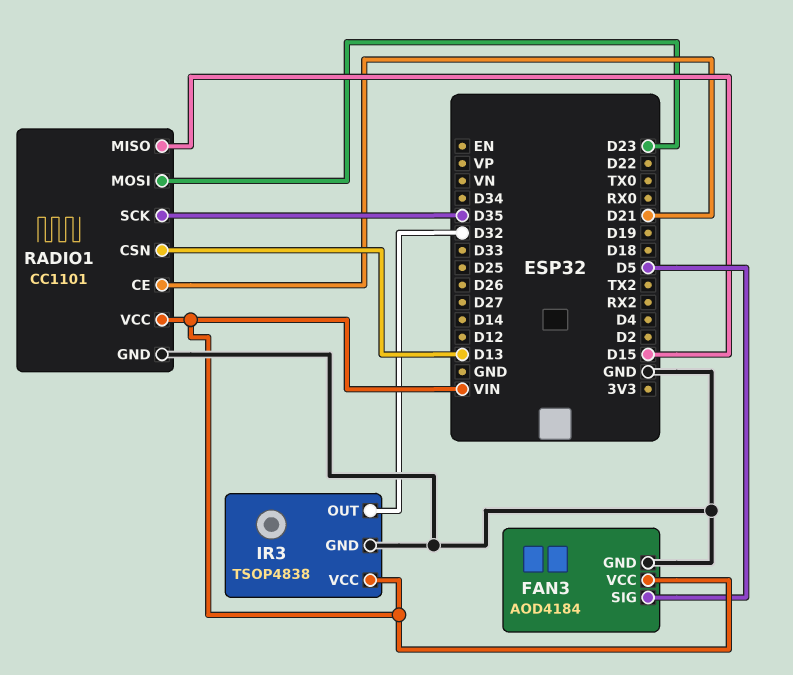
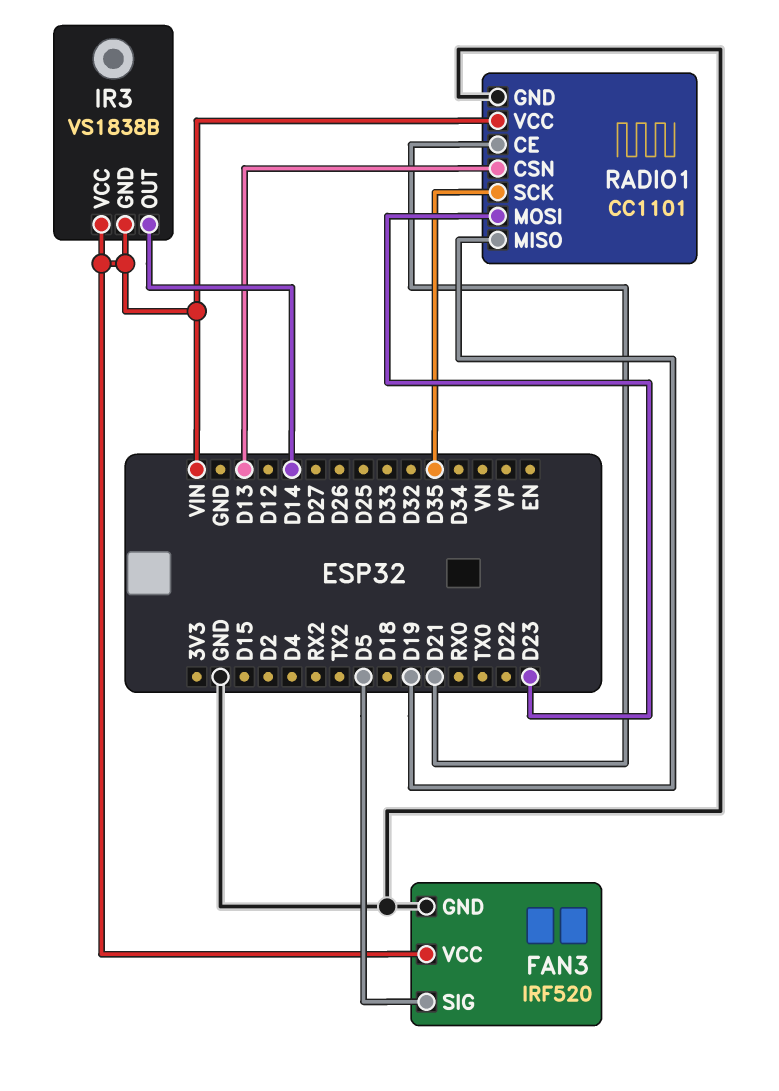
FAN3: AOD4184 -> IRF520
IR3: TSOP4838 -> VS1838B
IR3 pin GND: GND -> VIN
IR3 pin OUT: D32 -> D14
RADIO1 pin MISO: D15 -> D19

